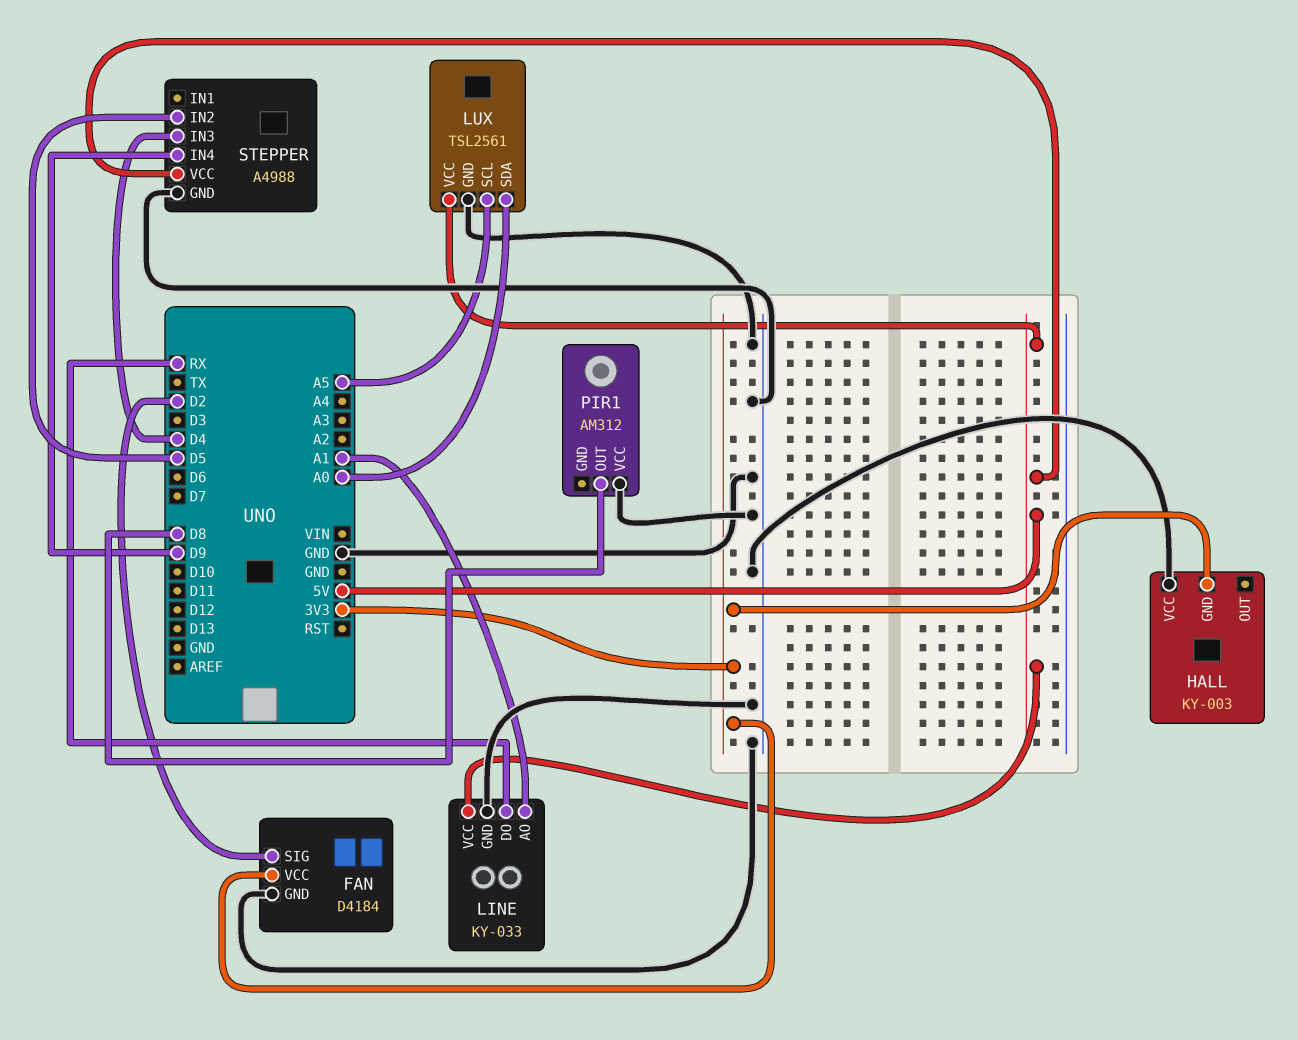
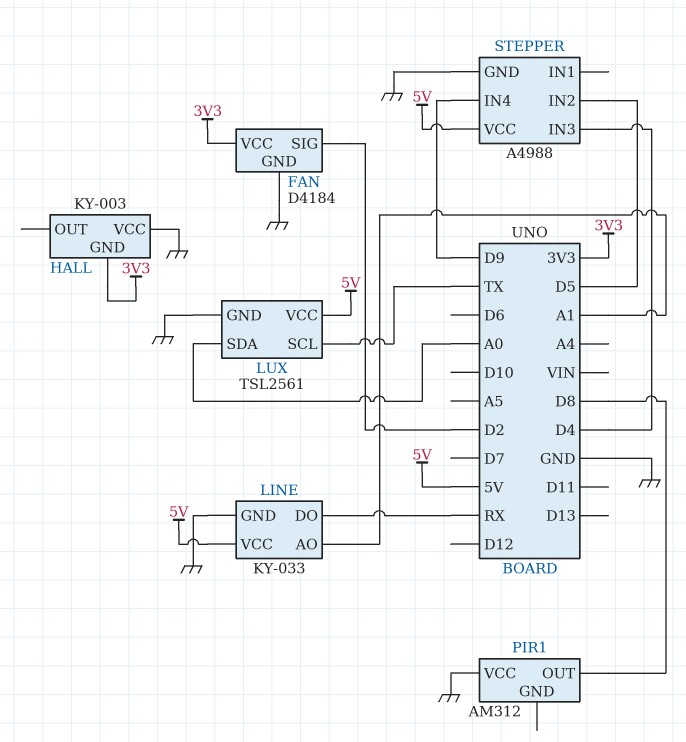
LUX pin SCL: A5 -> TX

